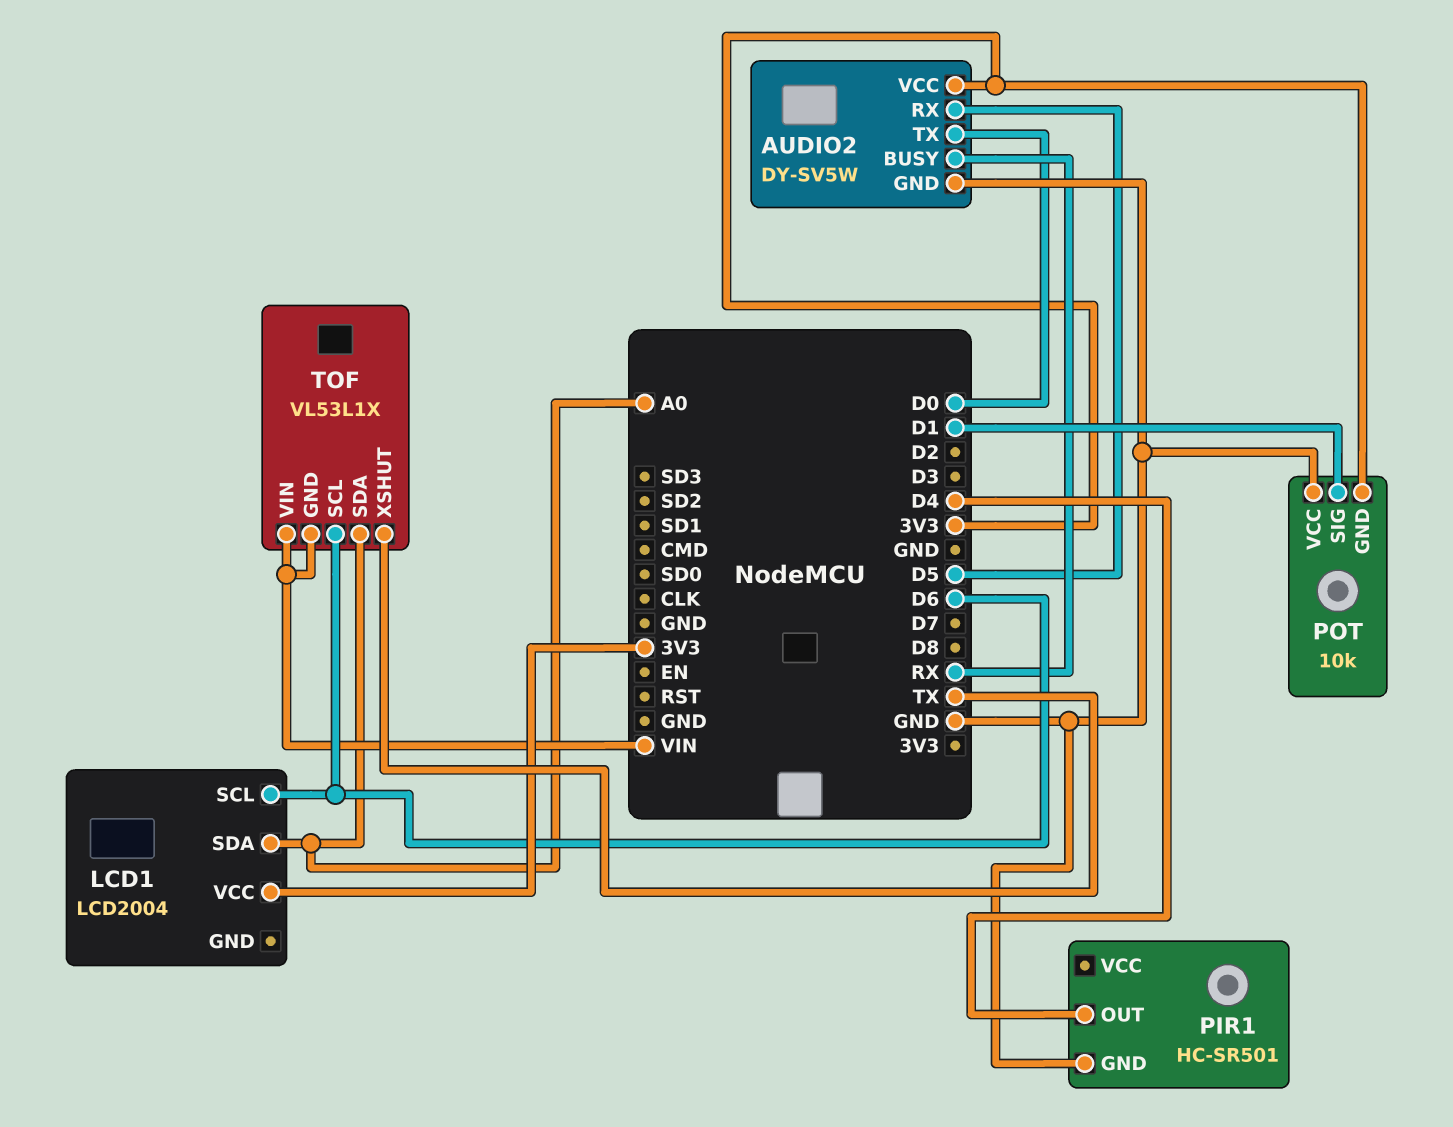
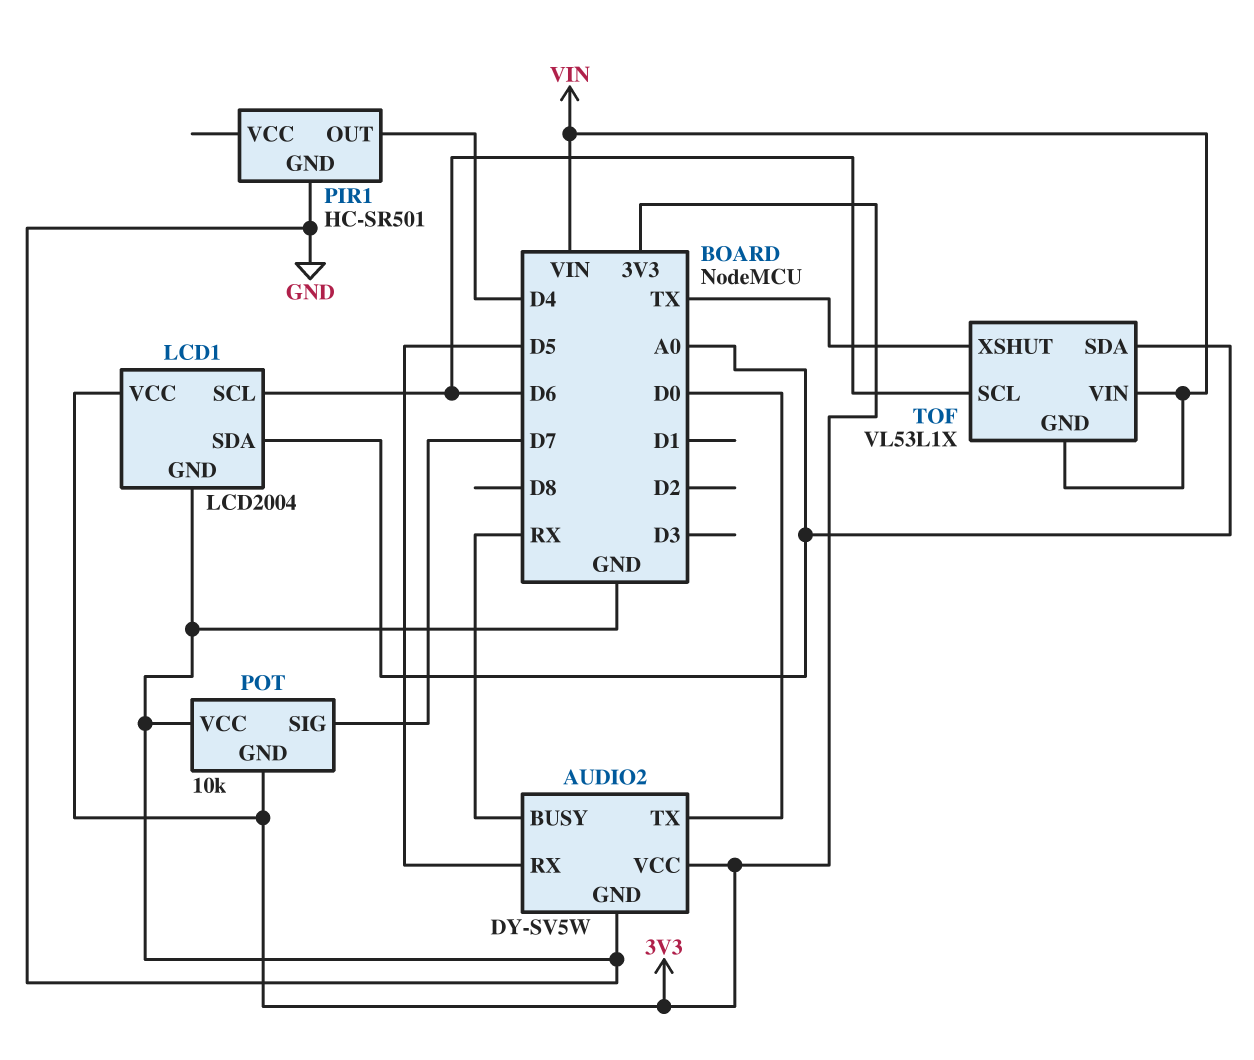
LCD1 pin GND: none -> GND
POT pin SIG: D1 -> D7

